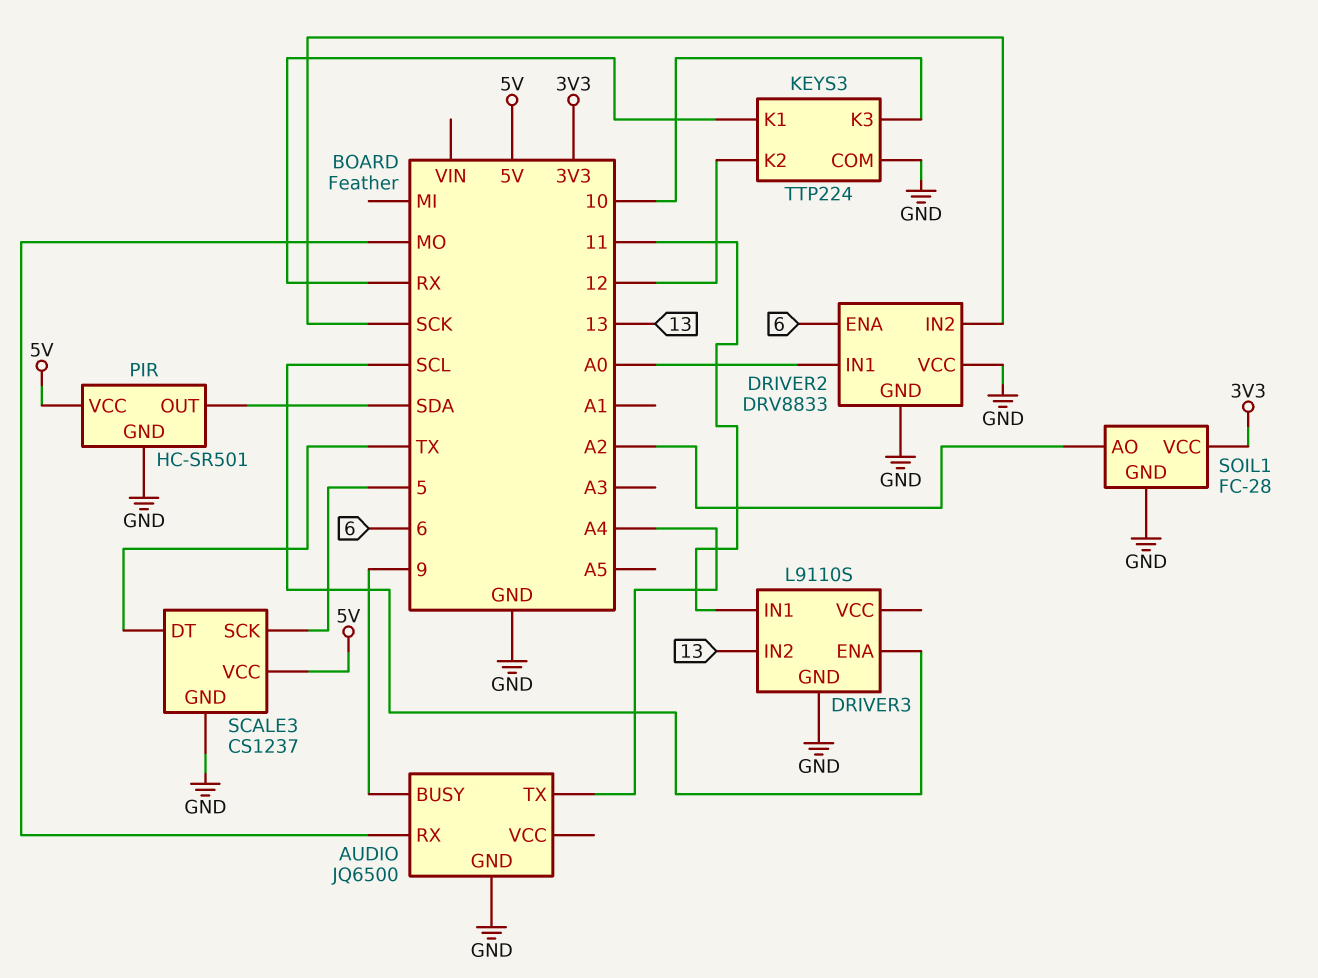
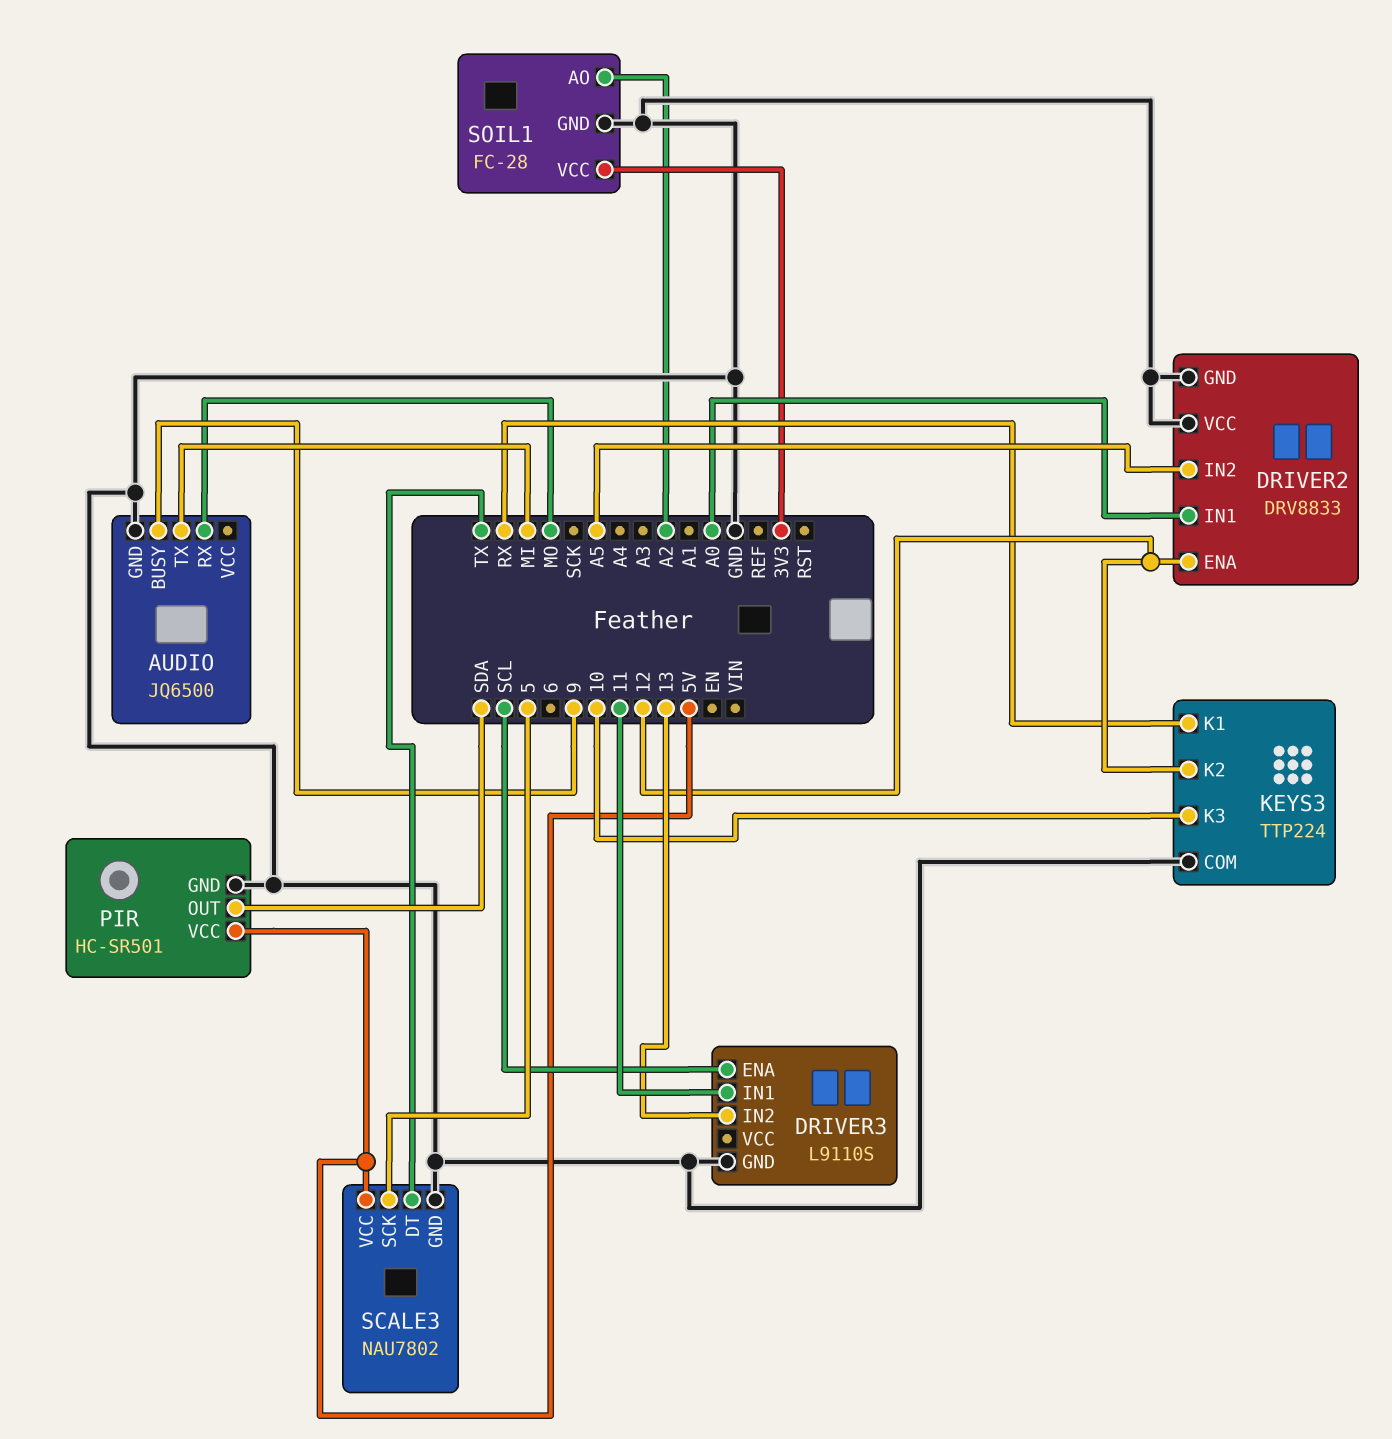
AUDIO pin TX: A4 -> MI
DRIVER2 pin ENA: 6 -> 12
DRIVER2 pin IN2: SCK -> A5
SCALE3: CS1237 -> NAU7802

